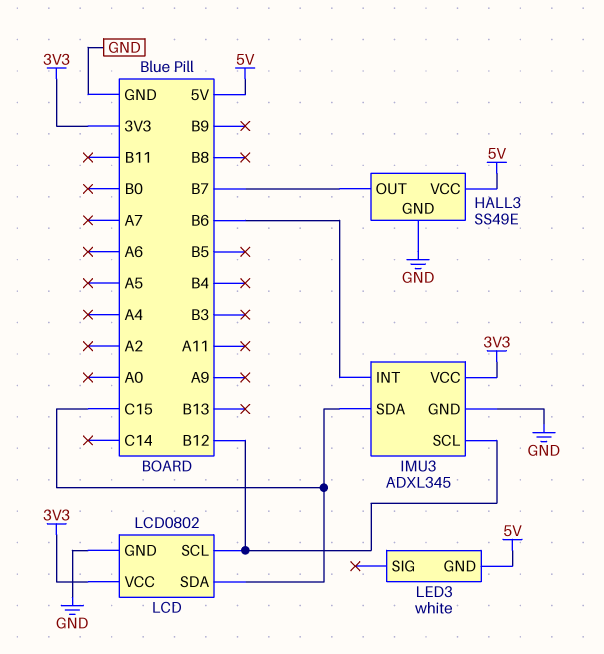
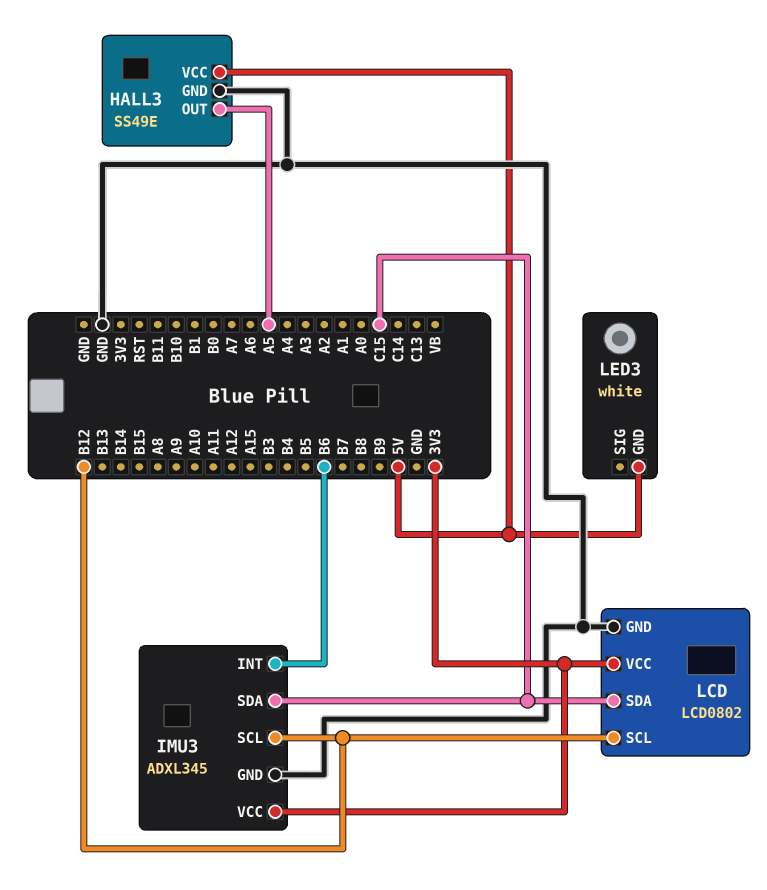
HALL3 pin OUT: B7 -> A5

